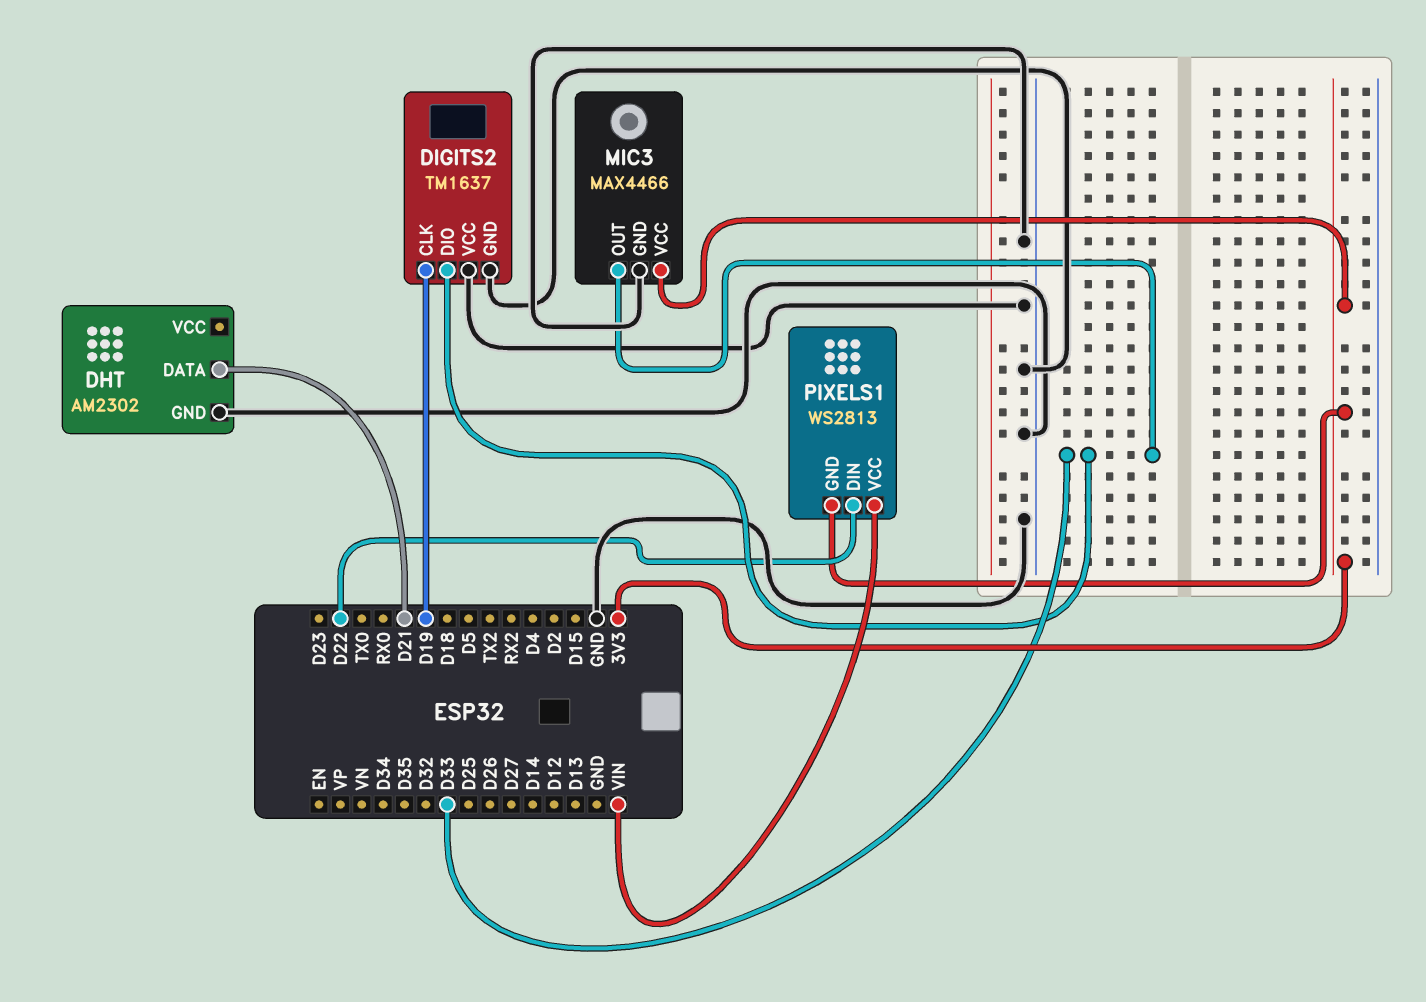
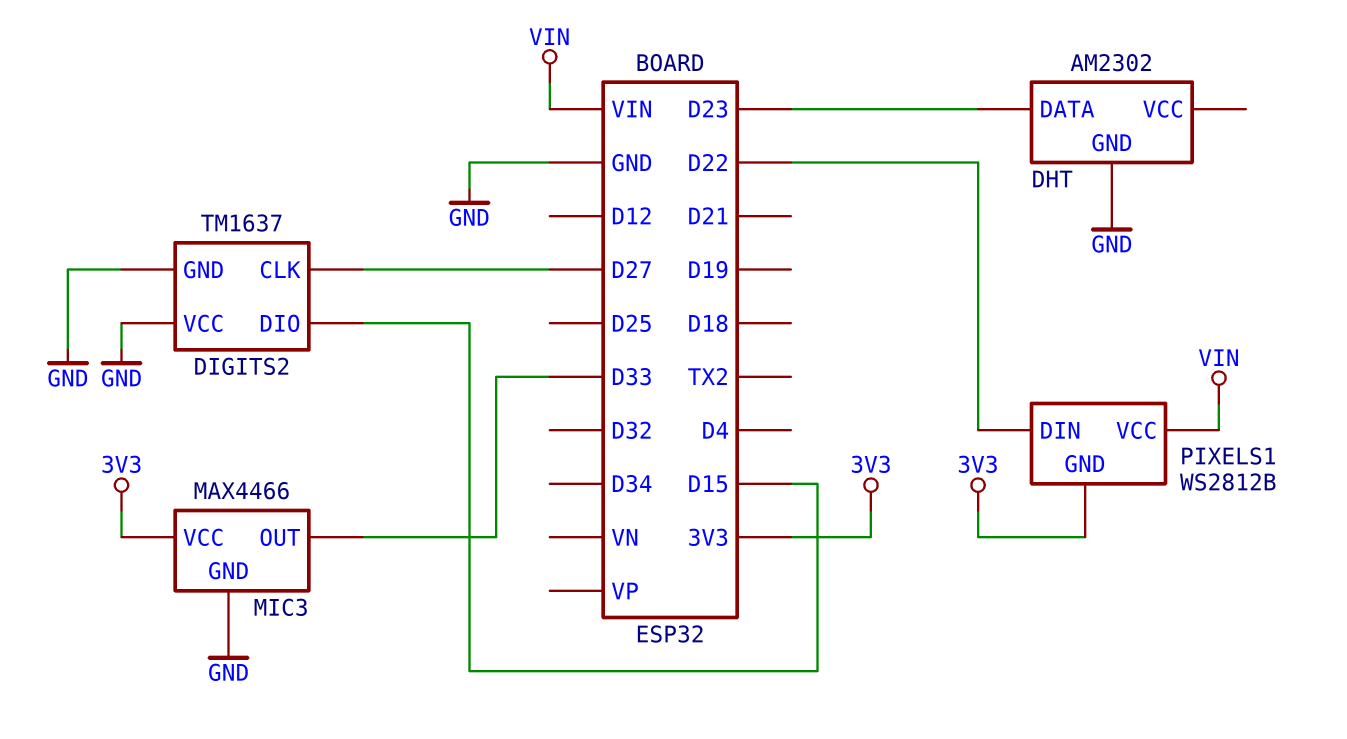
DHT pin DATA: D21 -> D23
DIGITS2 pin CLK: D19 -> D27
DIGITS2 pin DIO: D33 -> D15
PIXELS1: WS2813 -> WS2812B

